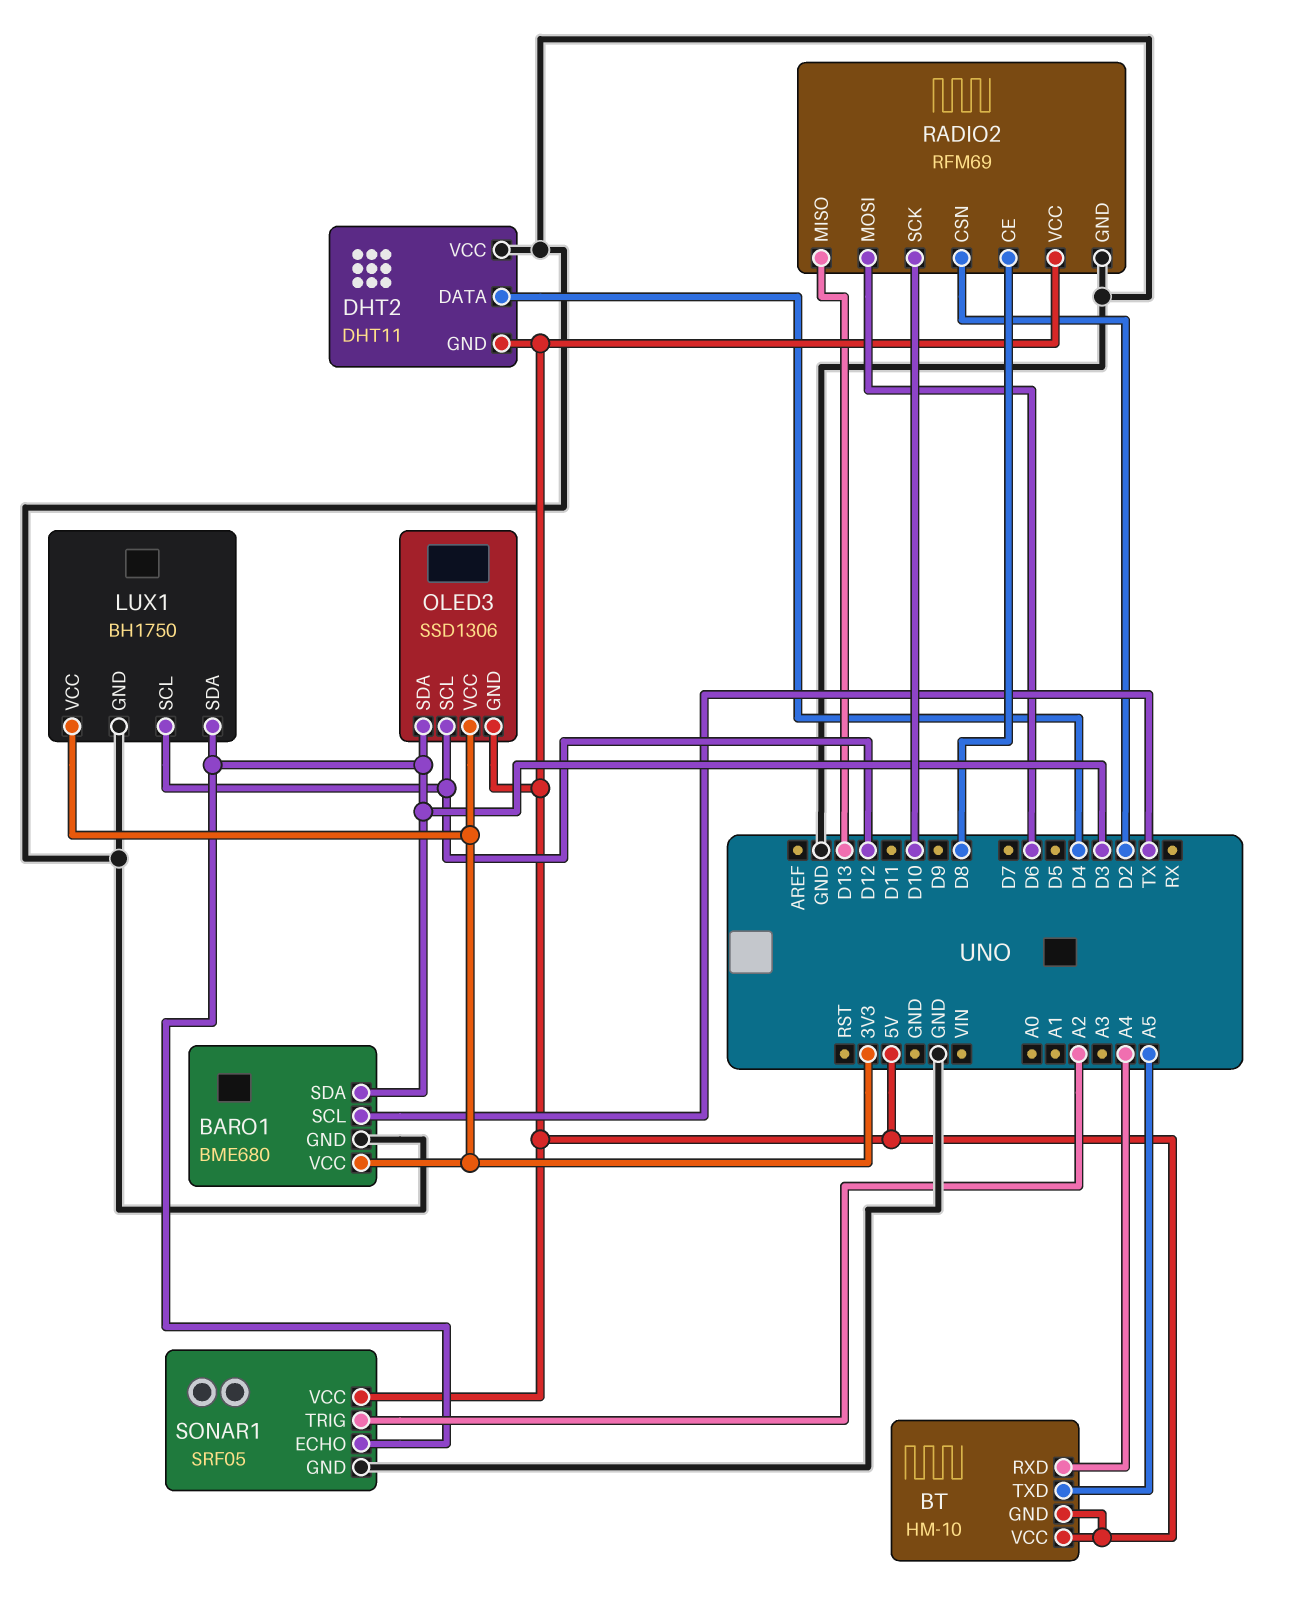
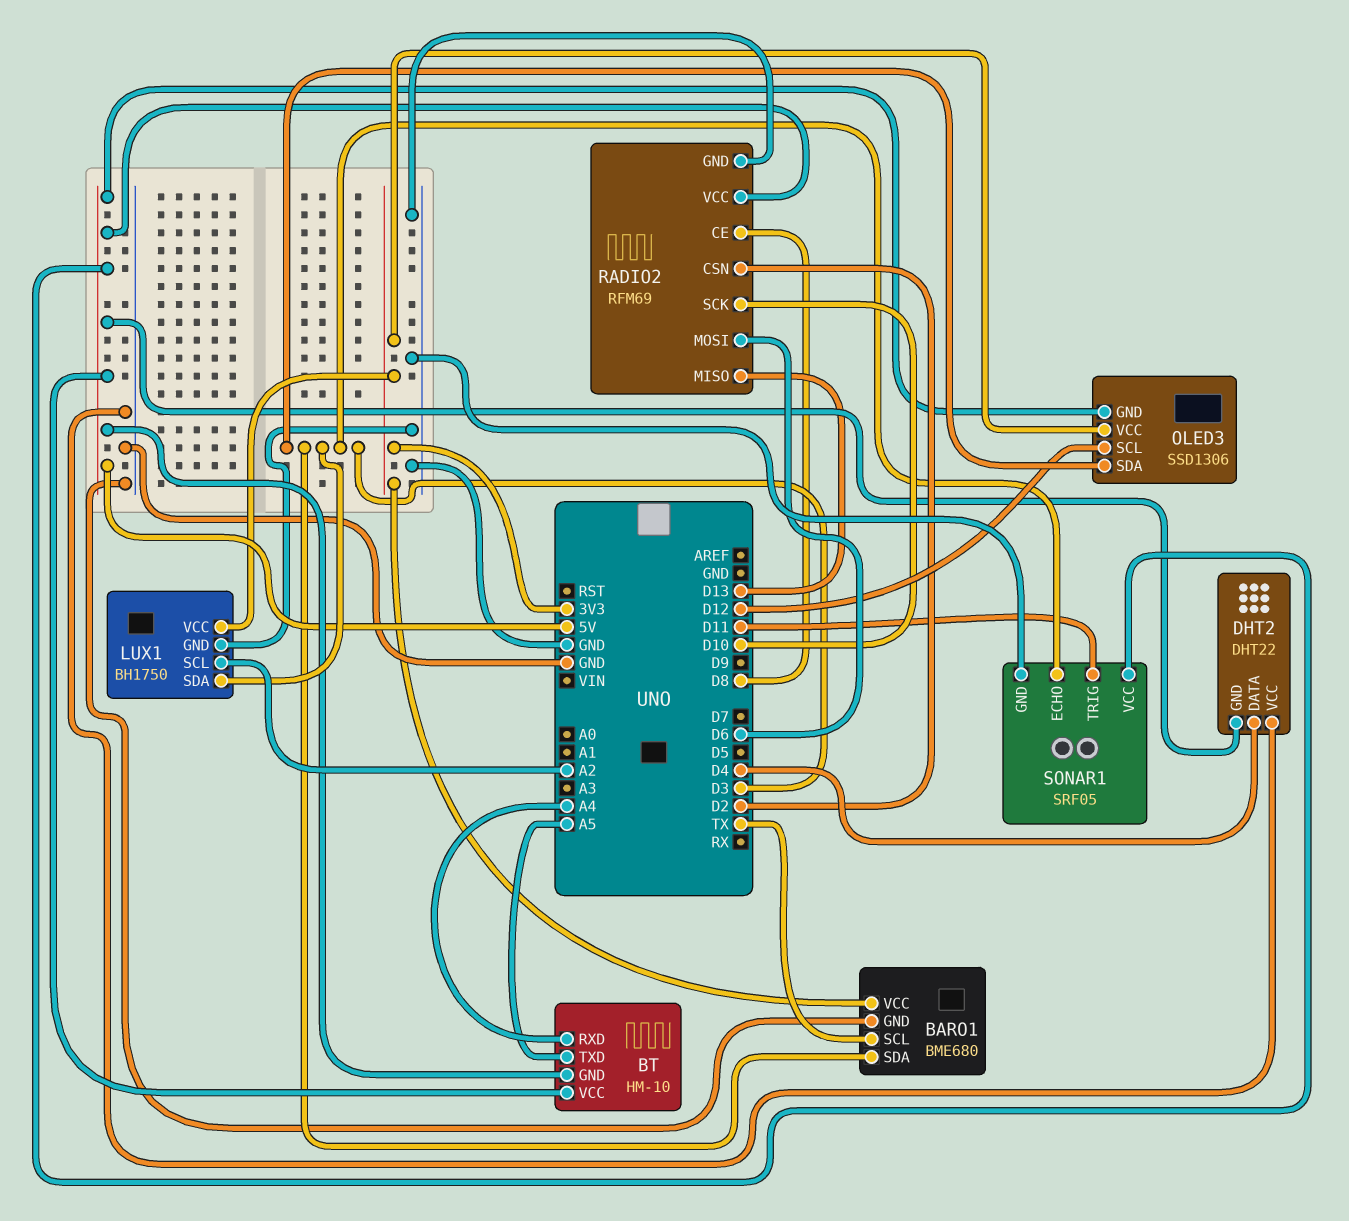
DHT2: DHT11 -> DHT22
LUX1 pin SCL: D12 -> A2
SONAR1 pin TRIG: A2 -> D11

